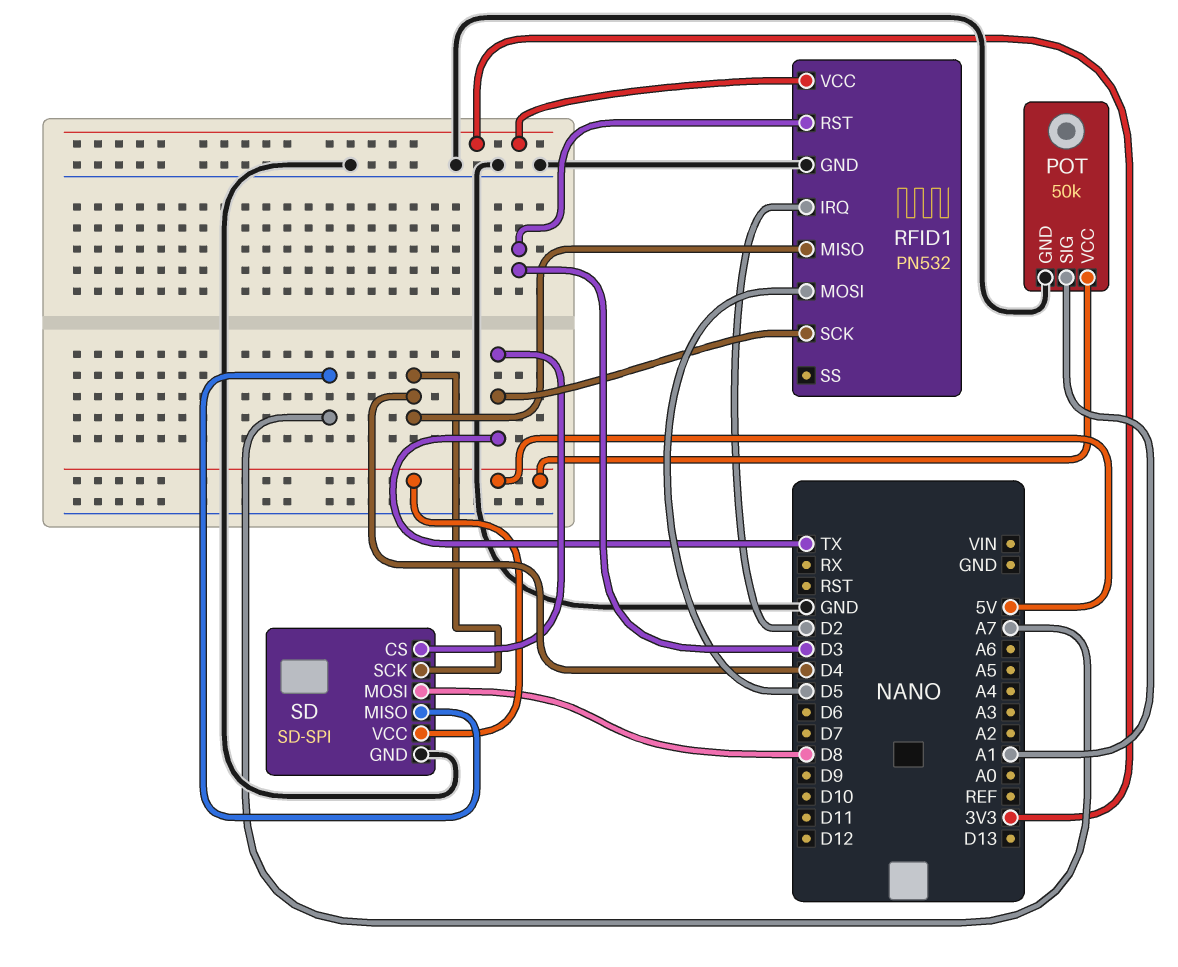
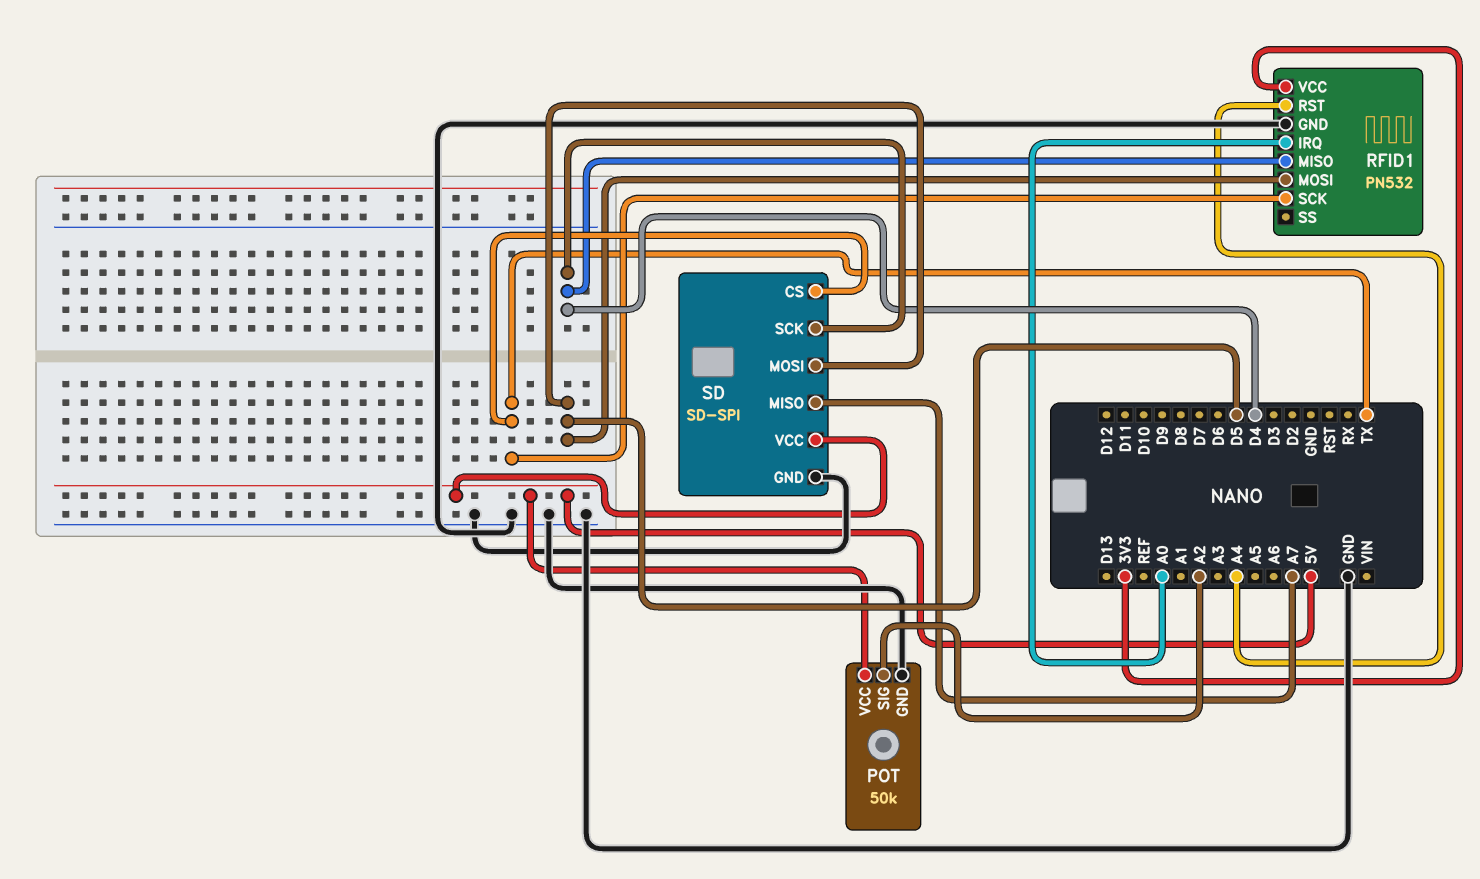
POT pin SIG: A1 -> A2
RFID1 pin IRQ: D2 -> A0
RFID1 pin RST: D3 -> A4
SD pin MOSI: D8 -> D5

